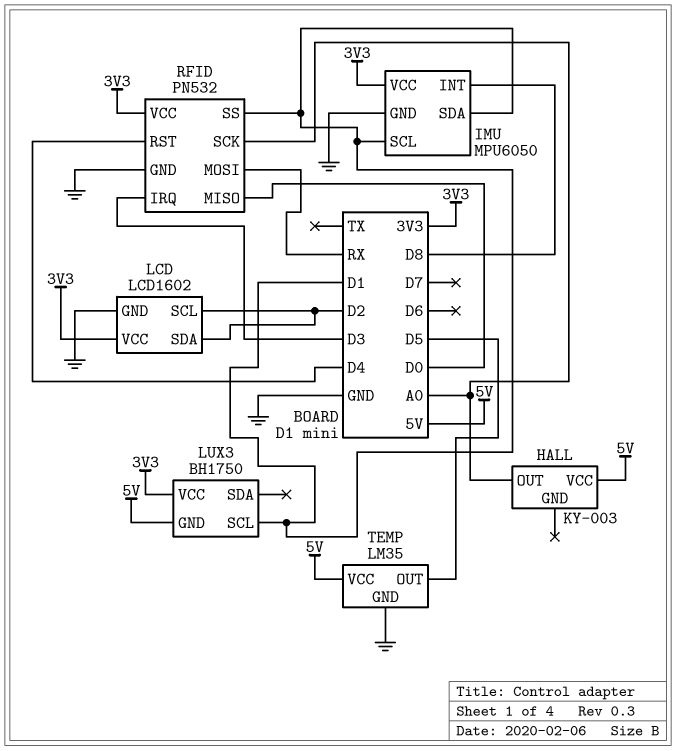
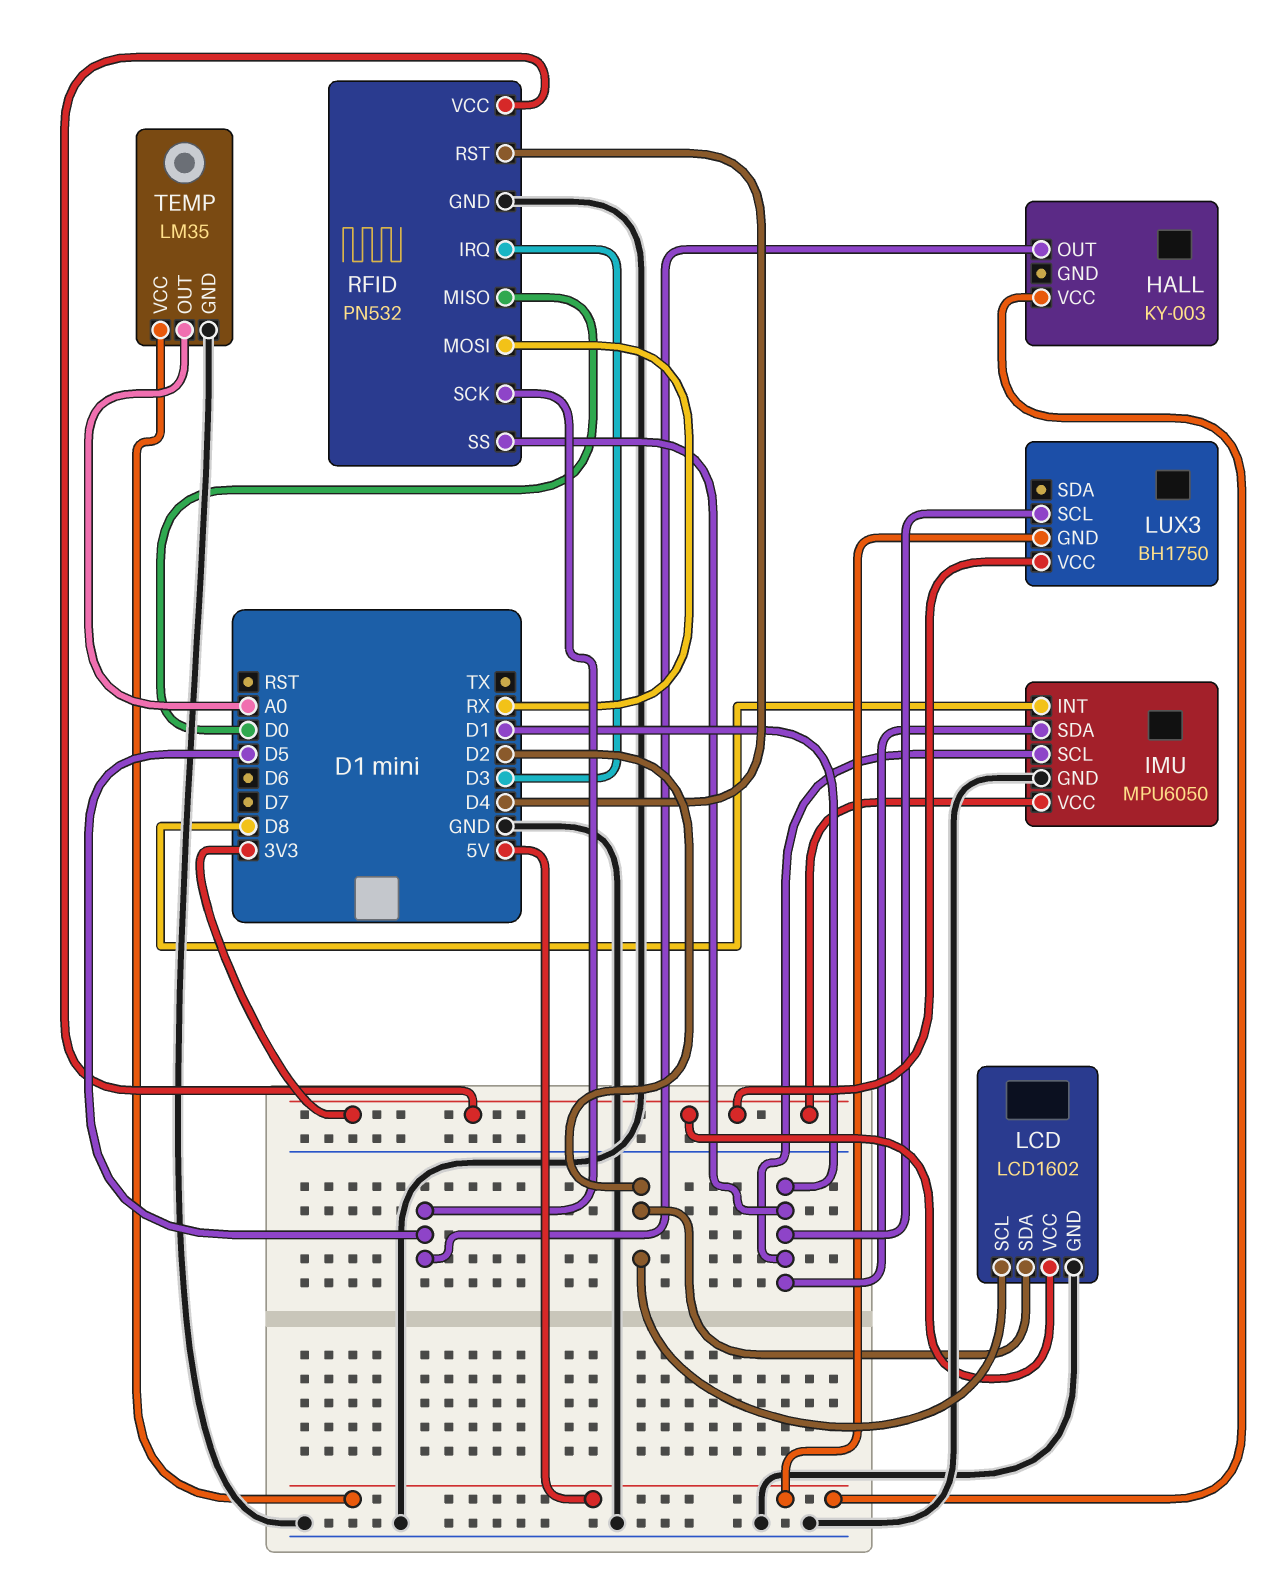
HALL pin OUT: A0 -> D5
RFID pin SCK: A0 -> D5
TEMP pin OUT: D5 -> A0

